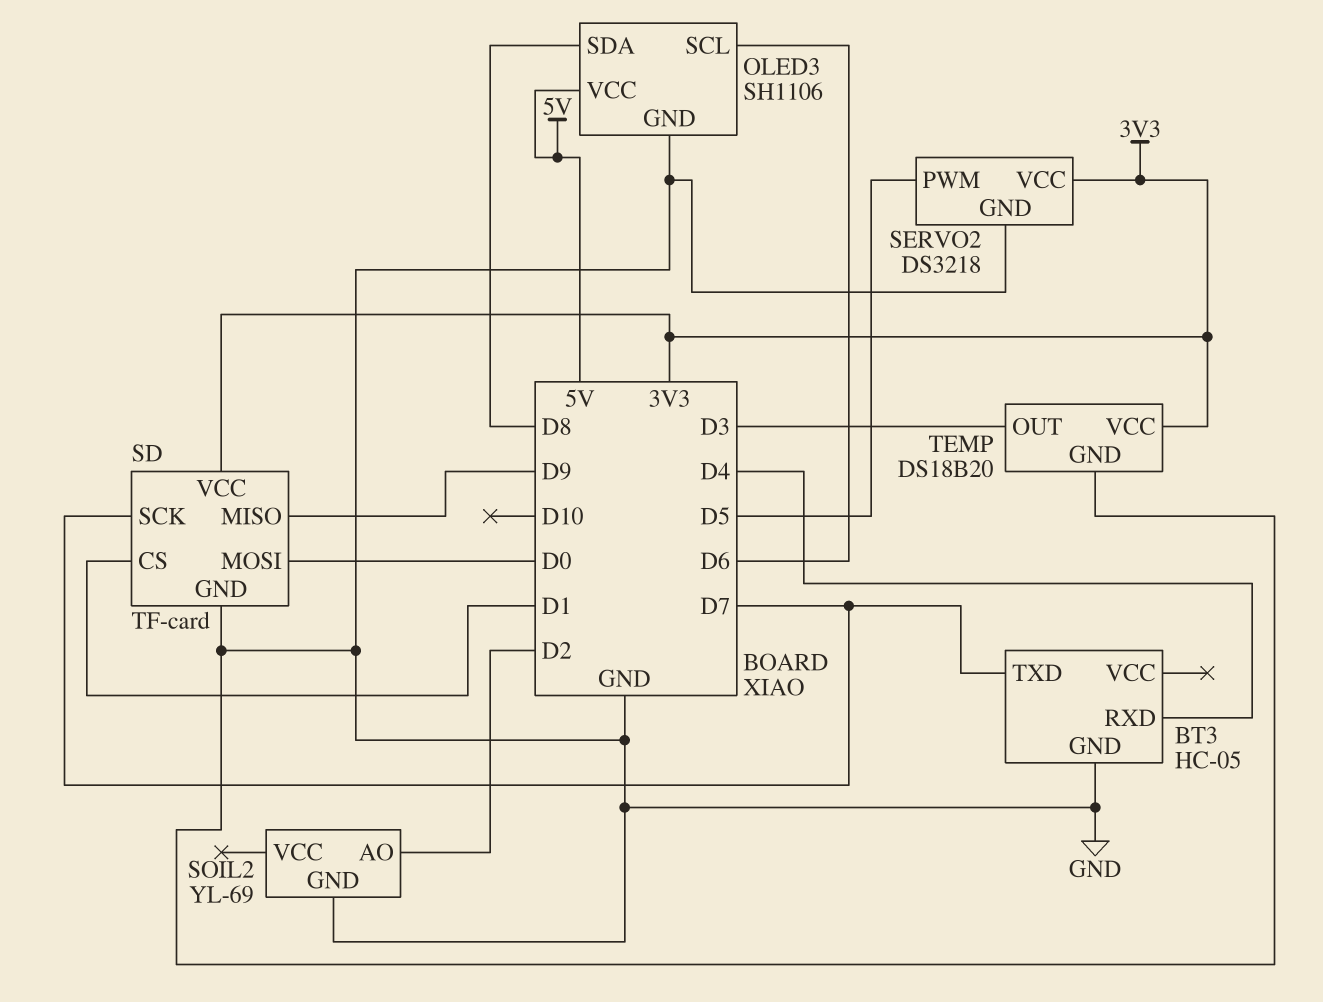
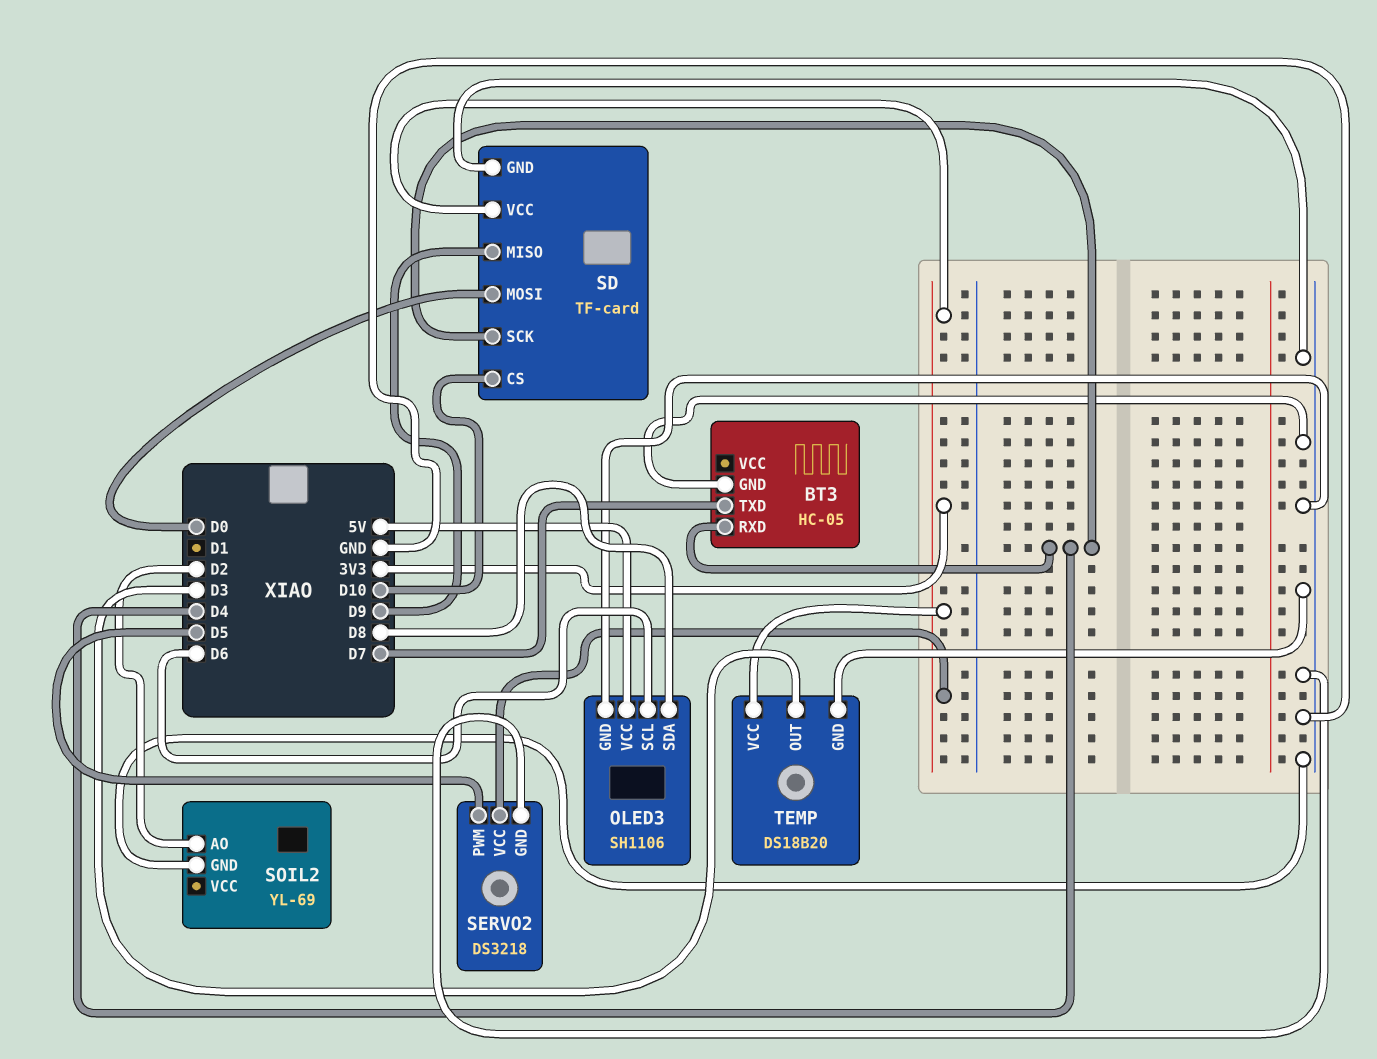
SD pin CS: D1 -> D10
SD pin SCK: D7 -> D4

